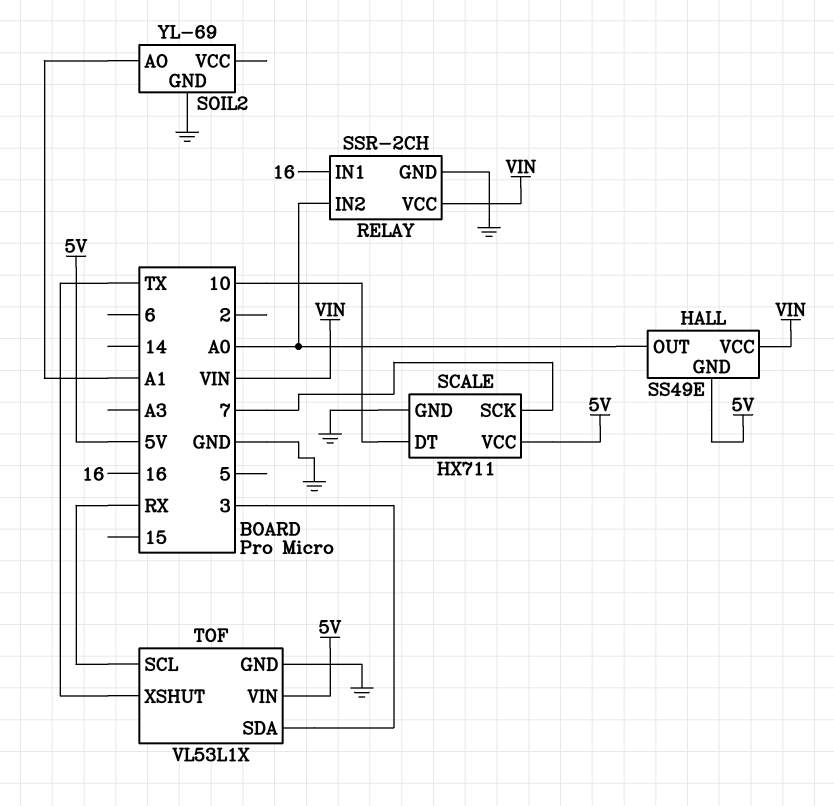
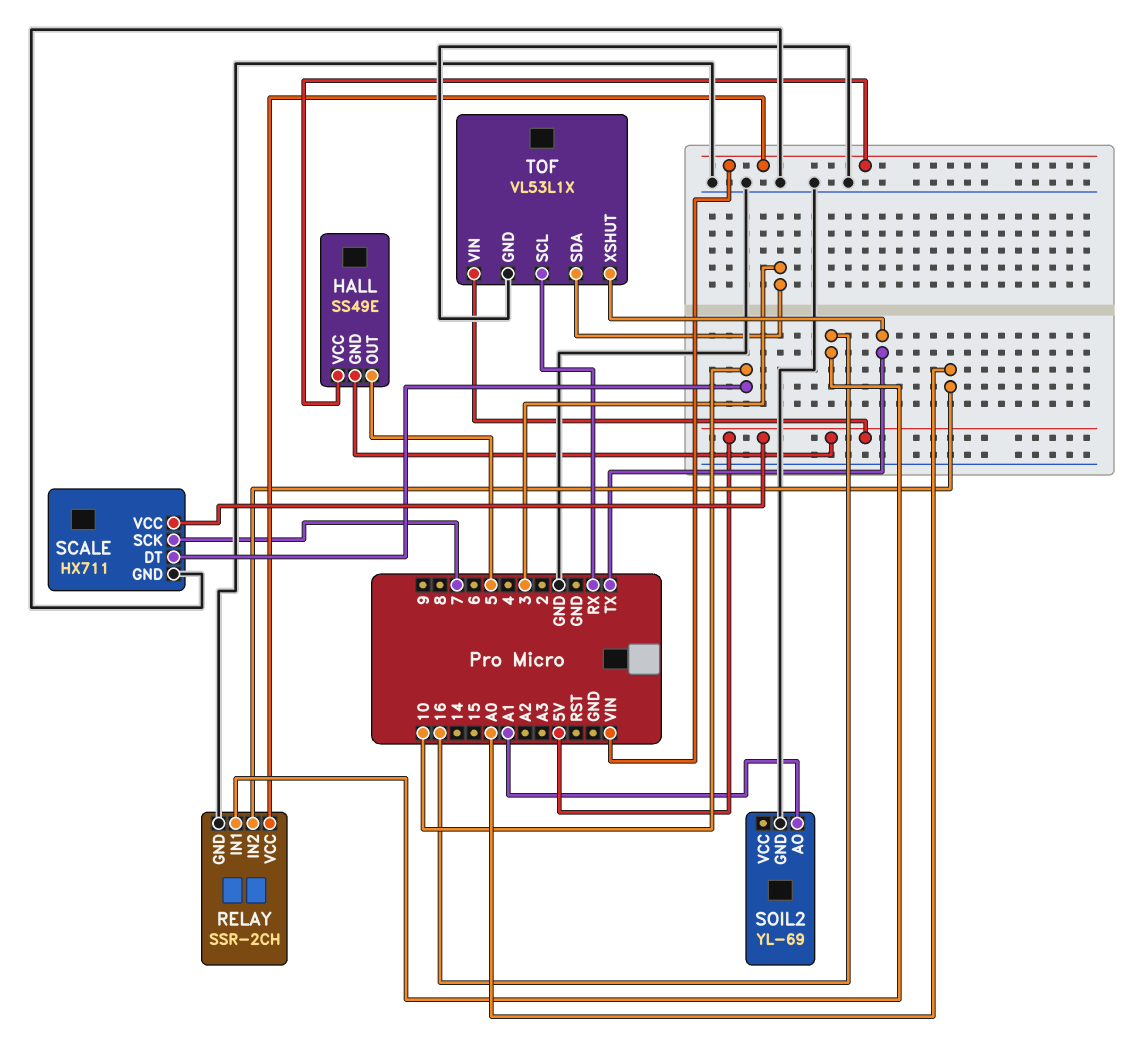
HALL pin OUT: A0 -> 5

